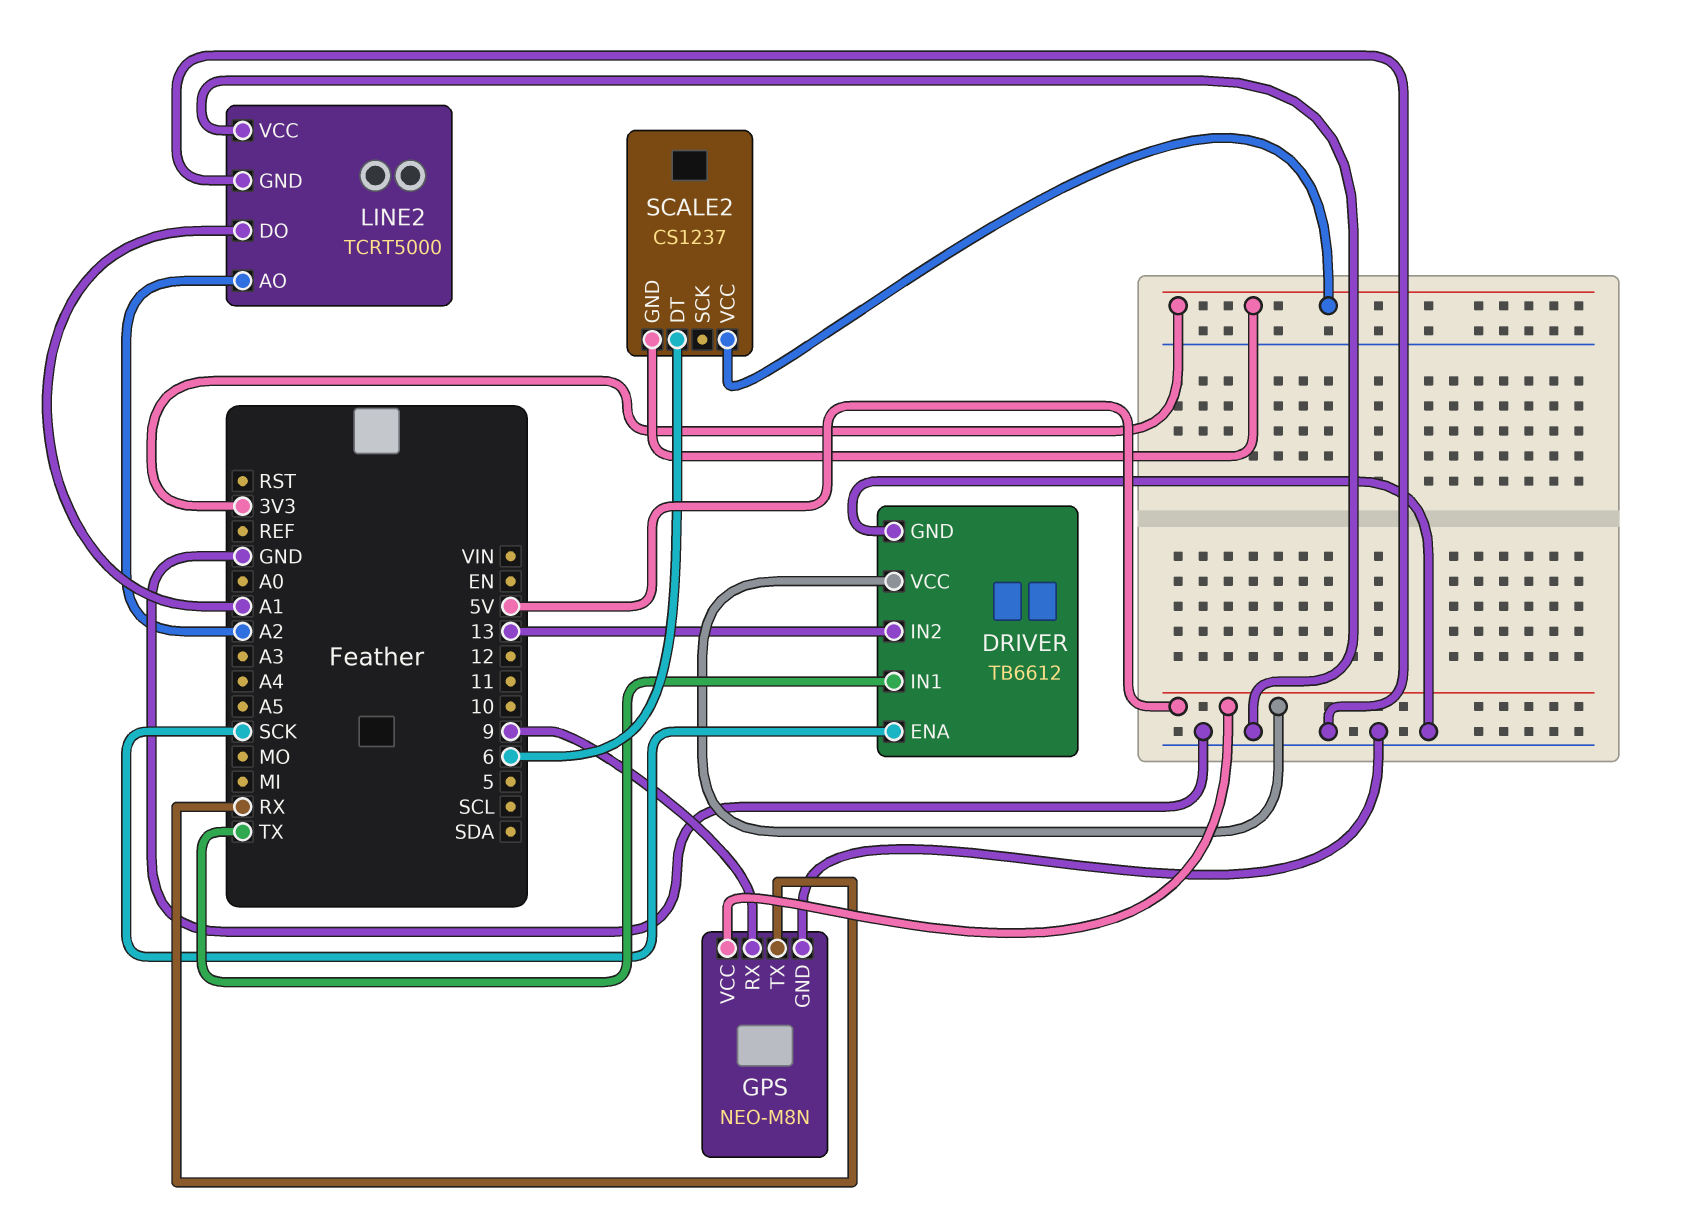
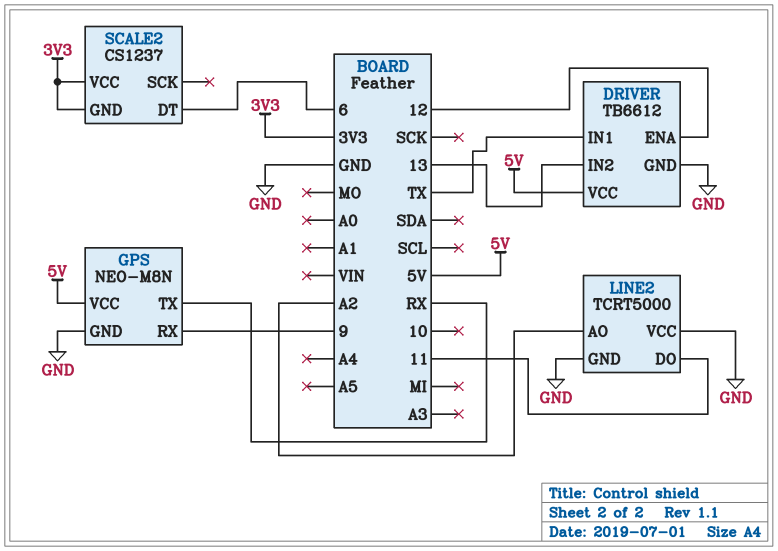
DRIVER pin ENA: SCK -> 12
LINE2 pin DO: A1 -> 11

